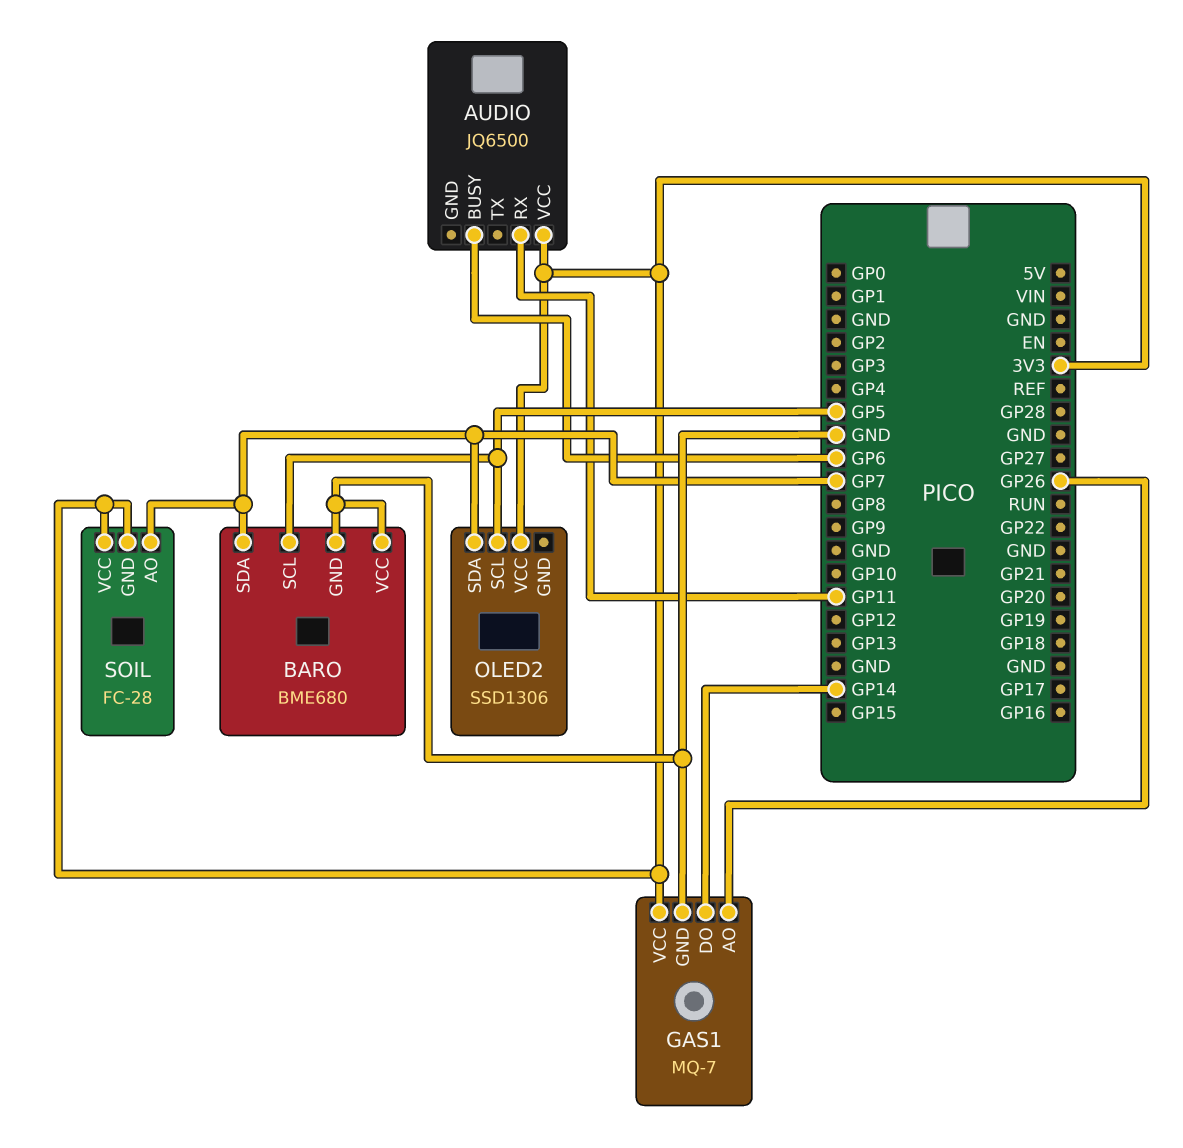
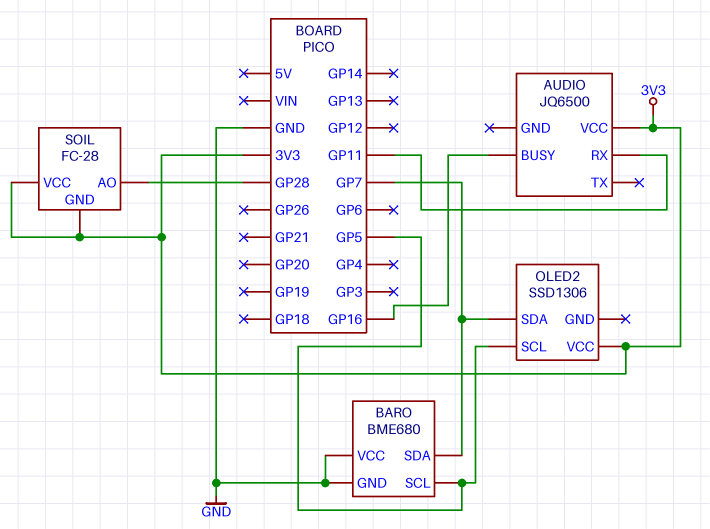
AUDIO pin BUSY: GP6 -> GP16
GAS1: MQ-7 -> none
GAS1 pin AO: GP26 -> none
GAS1 pin DO: GP14 -> none
GAS1 pin GND: GND -> none
GAS1 pin VCC: 3V3 -> none
SOIL pin AO: GP7 -> GP28

